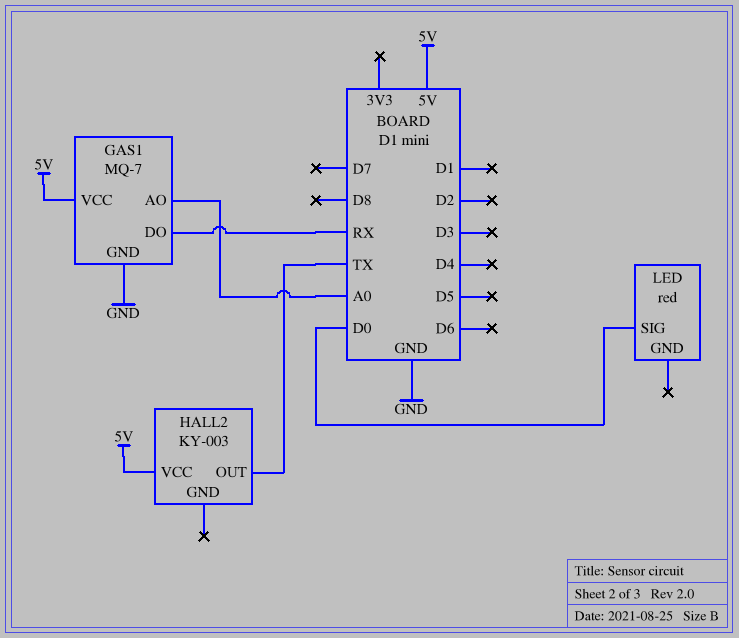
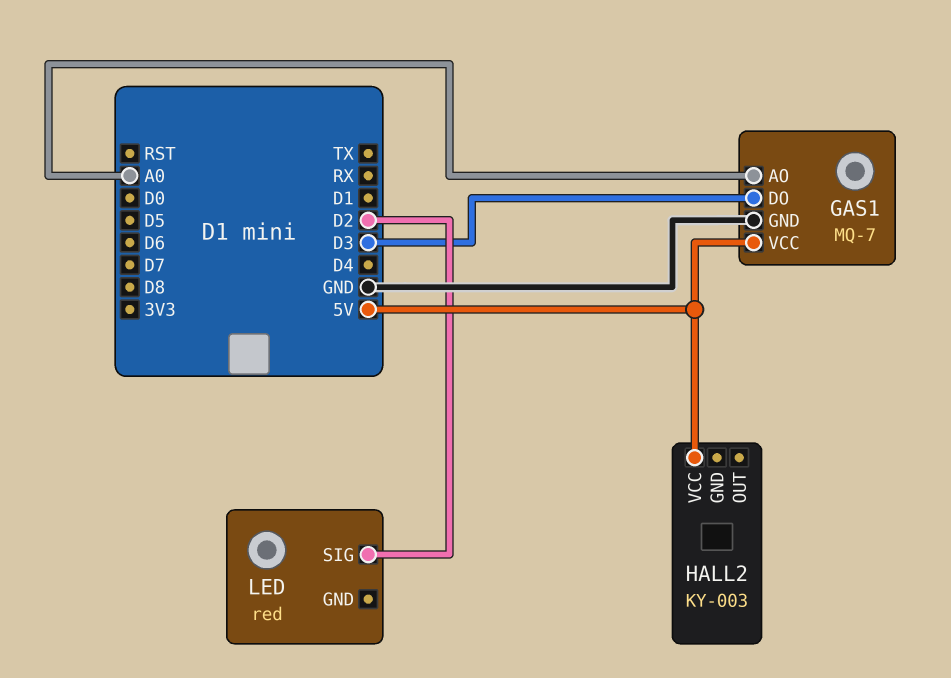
GAS1 pin DO: RX -> D3
HALL2 pin OUT: TX -> none
LED pin SIG: D0 -> D2

